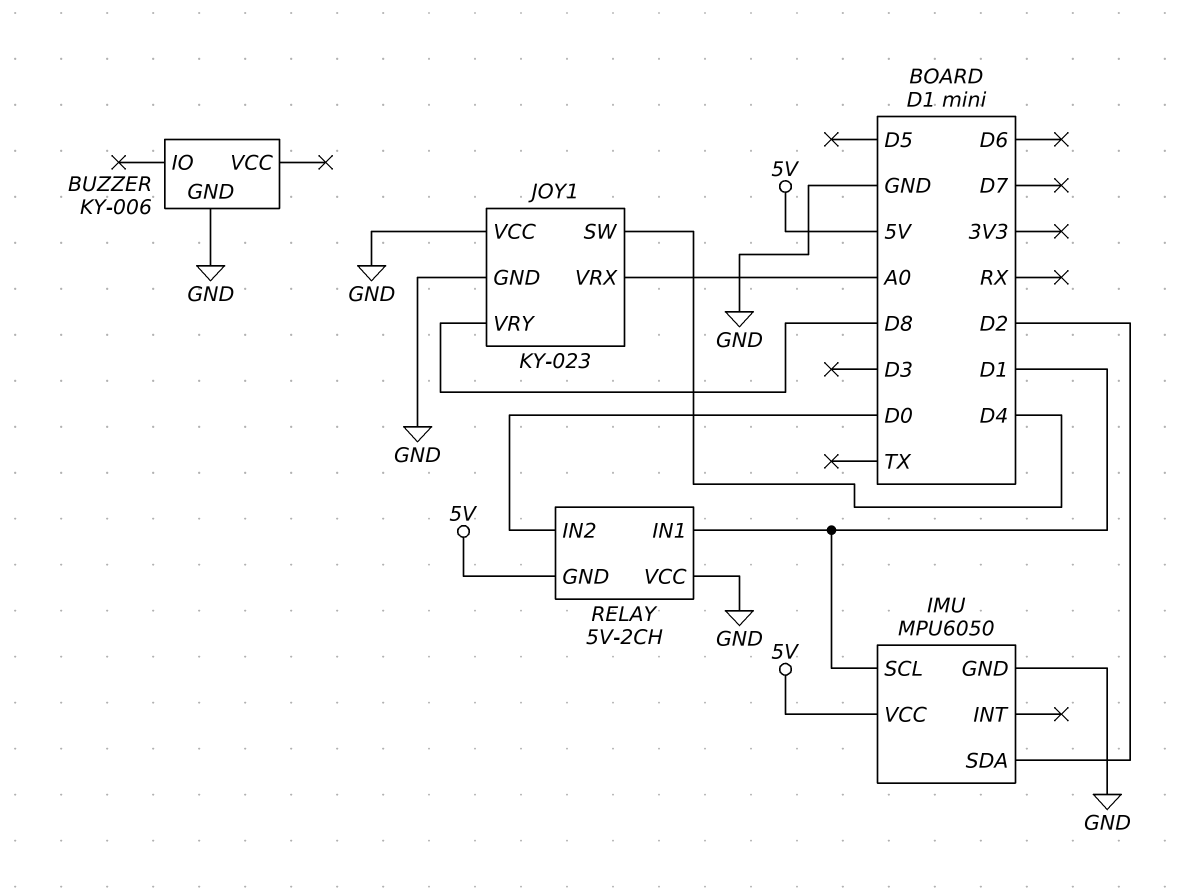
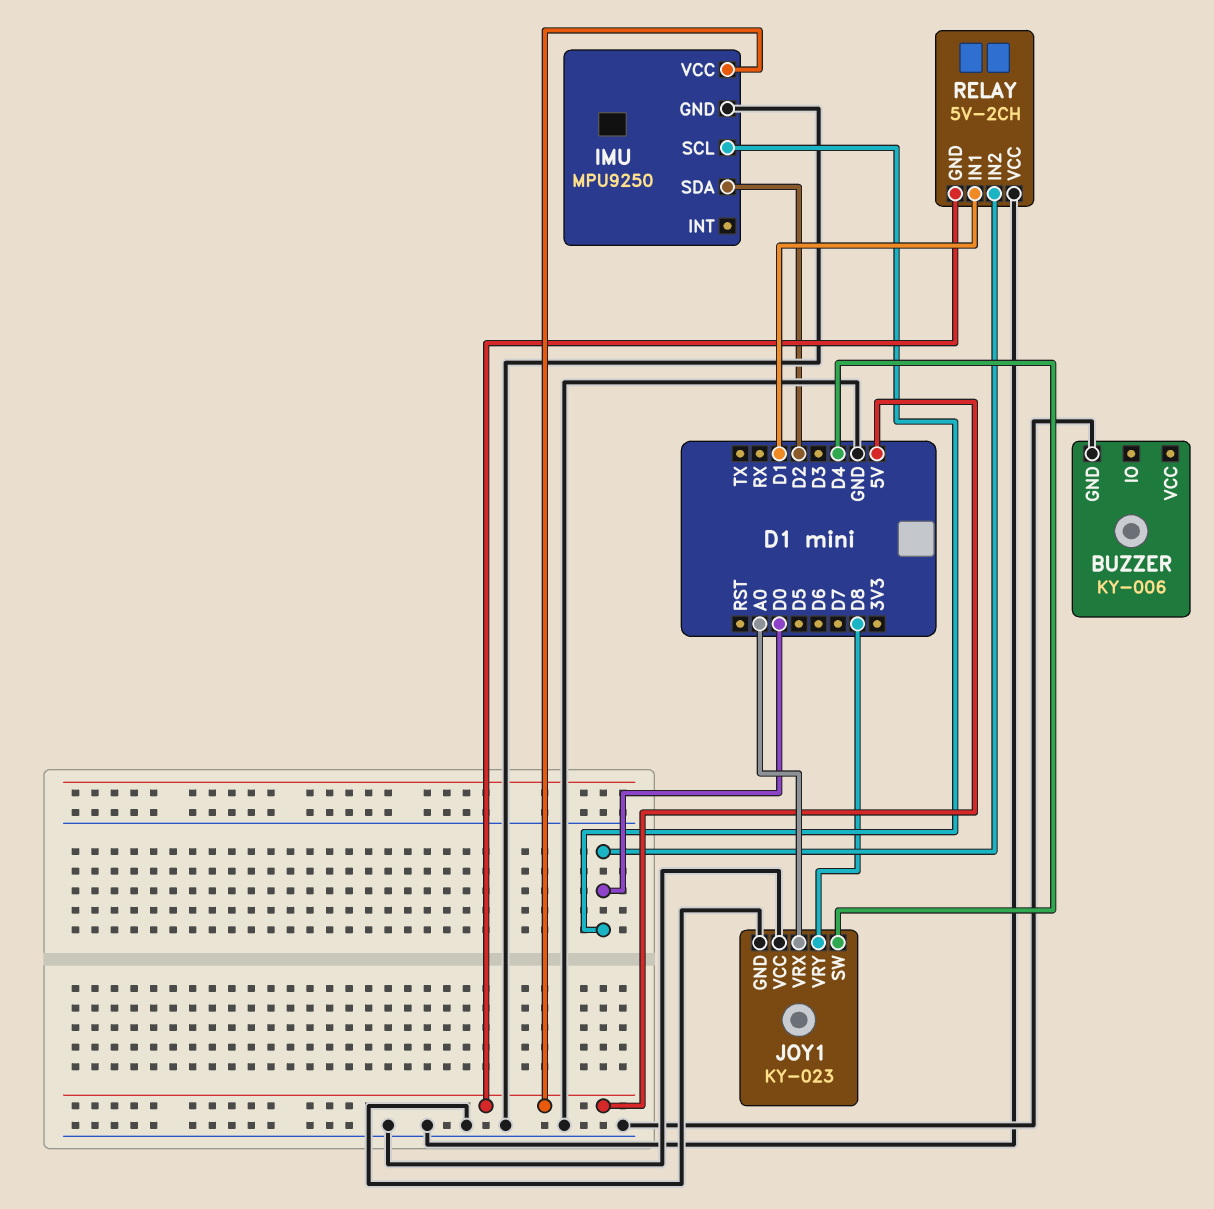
IMU: MPU6050 -> MPU9250
IMU pin SCL: D1 -> D0

